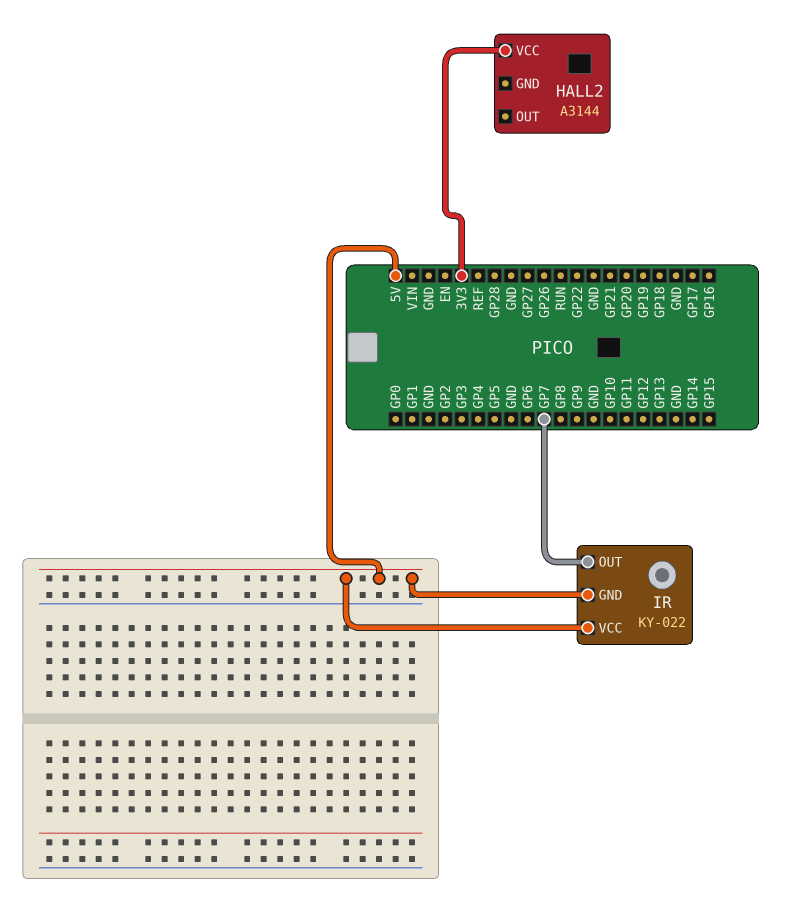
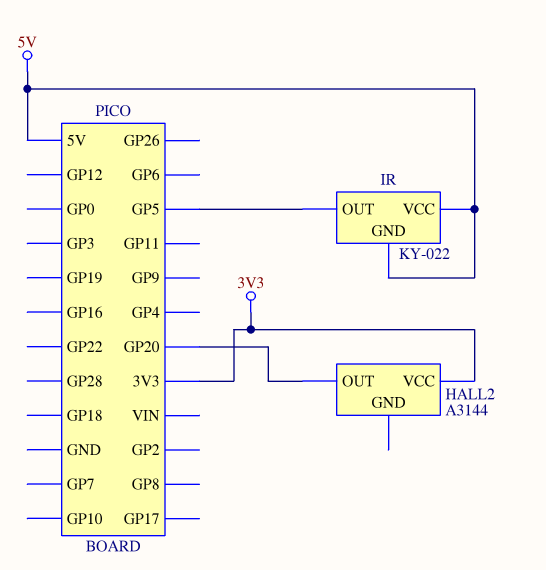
HALL2 pin OUT: none -> GP20
IR pin OUT: GP7 -> GP5

